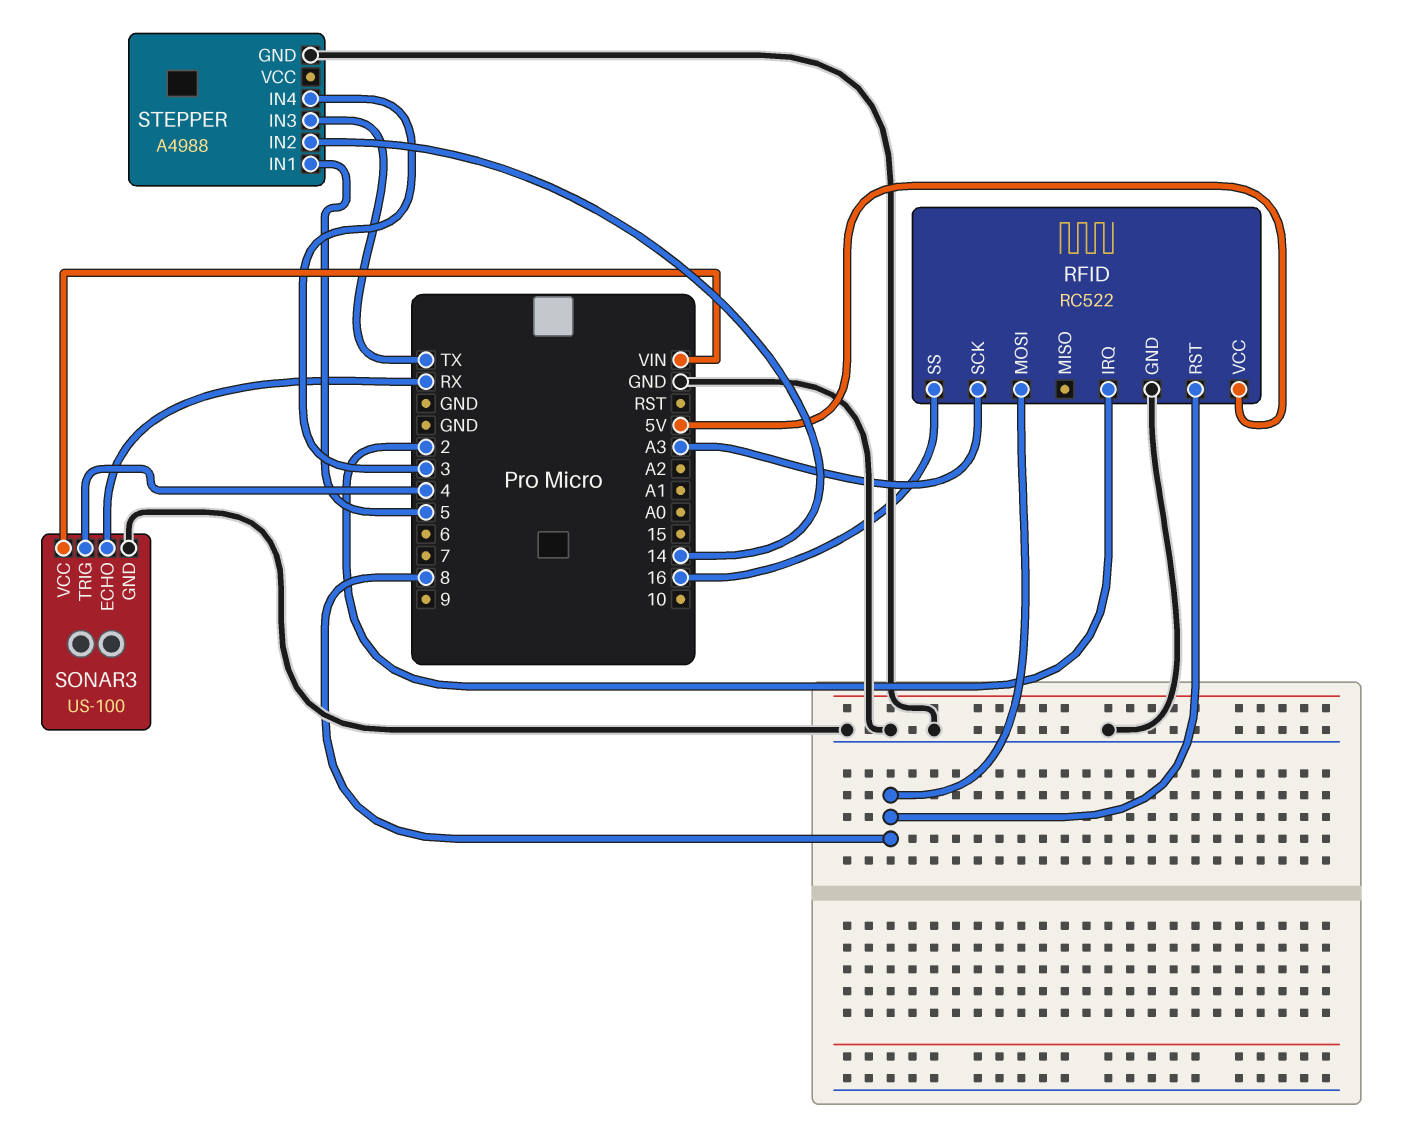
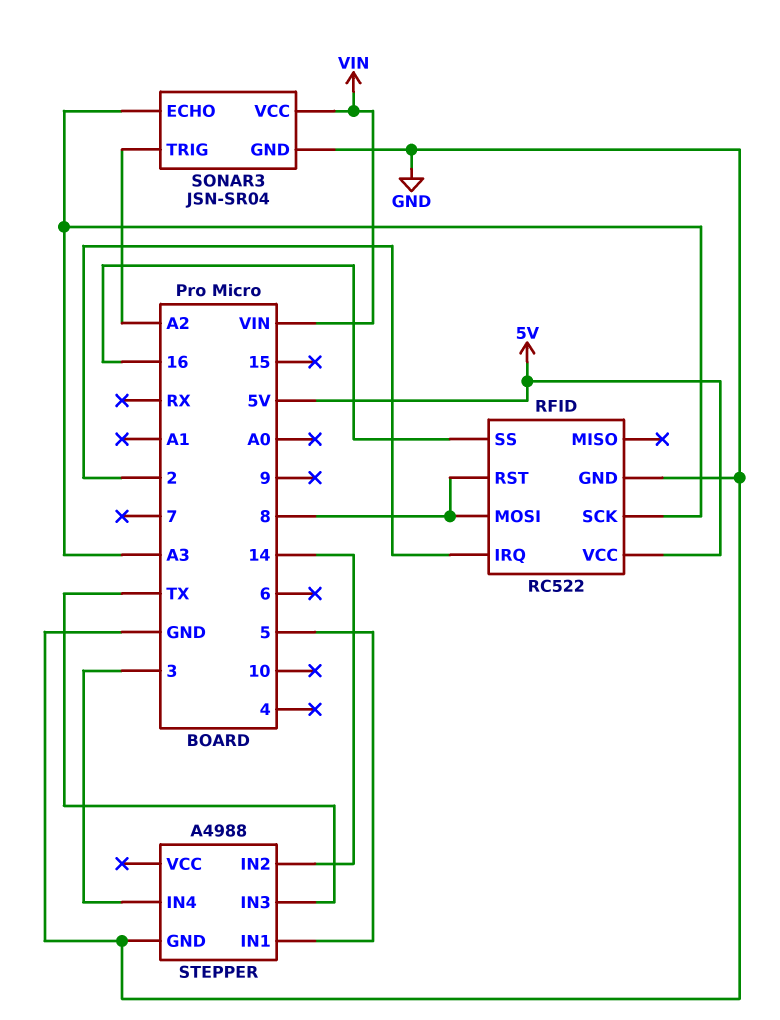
SONAR3: US-100 -> JSN-SR04
SONAR3 pin ECHO: RX -> A3
SONAR3 pin TRIG: 4 -> A2

